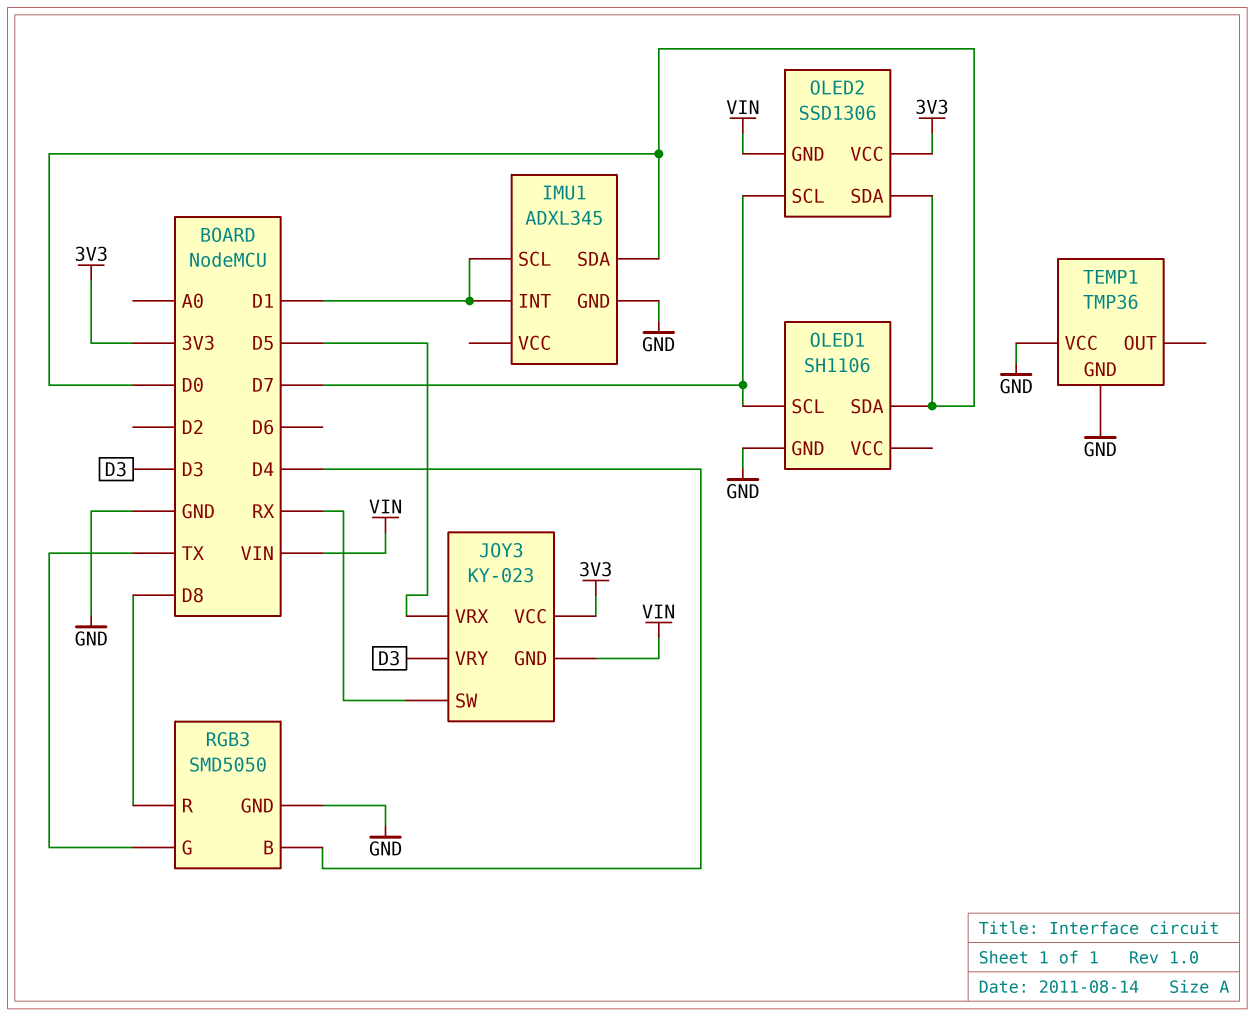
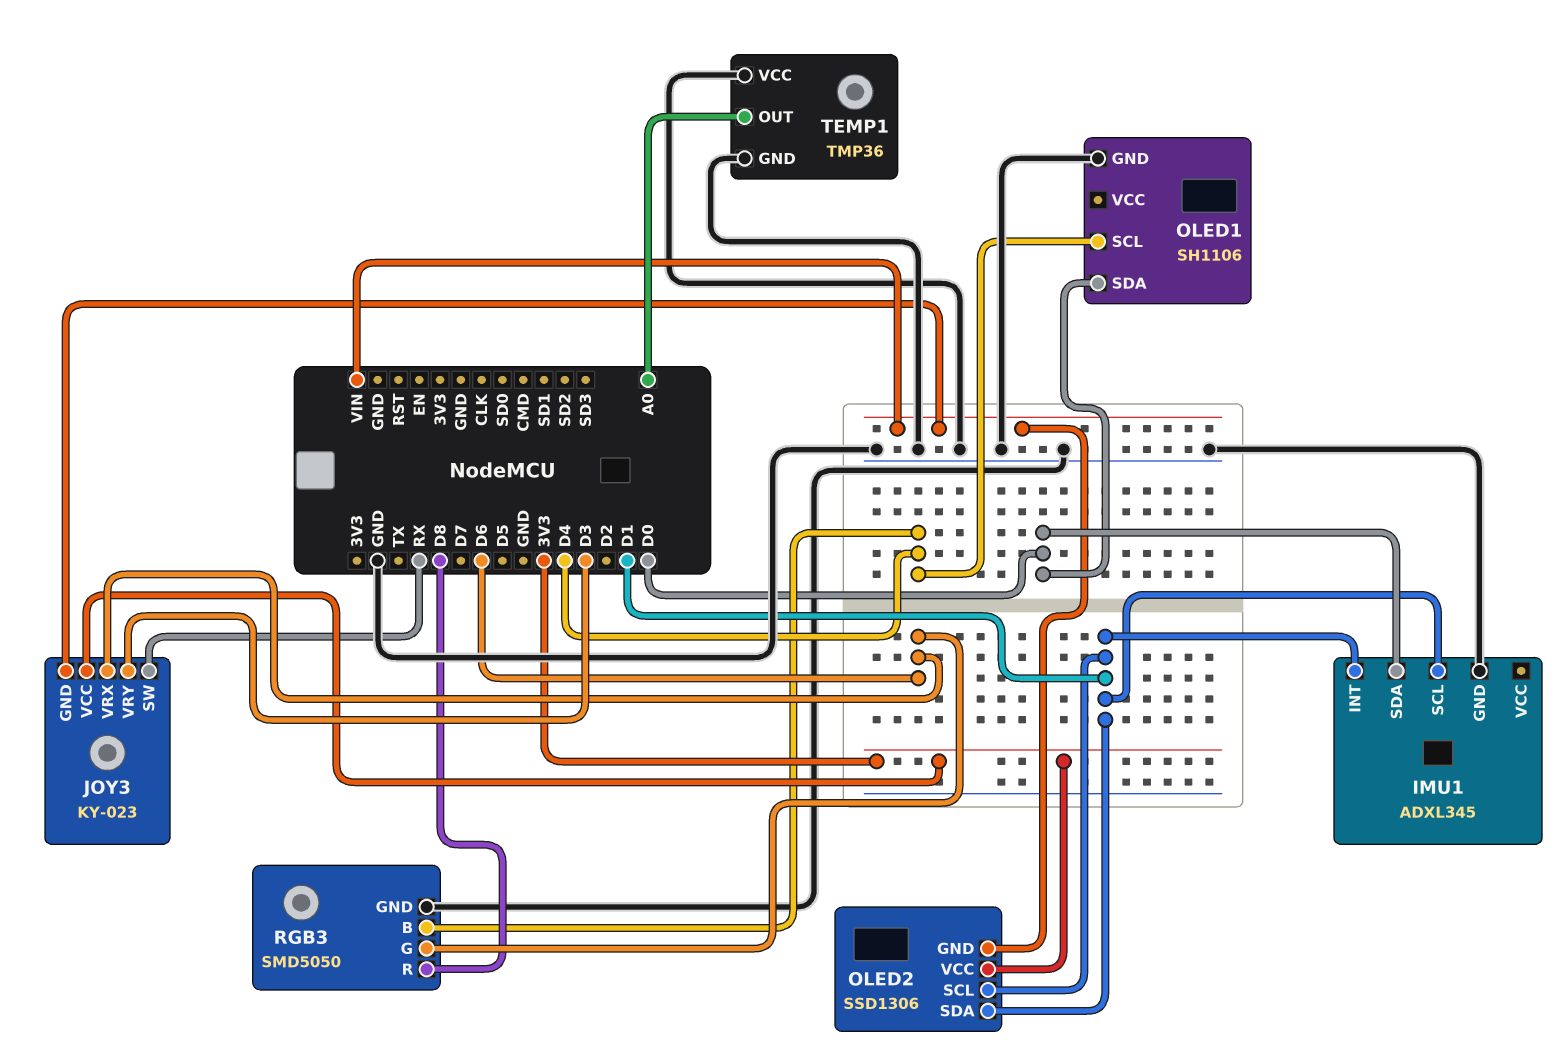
JOY3 pin VRX: D5 -> D6
OLED1 pin SCL: D7 -> D4
OLED2 pin SCL: D7 -> D1
OLED2 pin SDA: D0 -> D1
RGB3 pin G: TX -> D6
TEMP1 pin OUT: none -> A0

